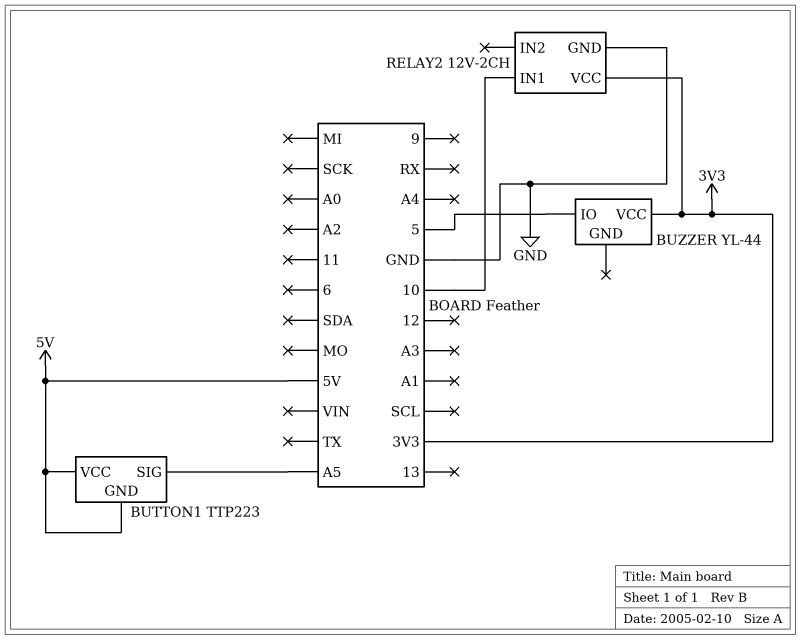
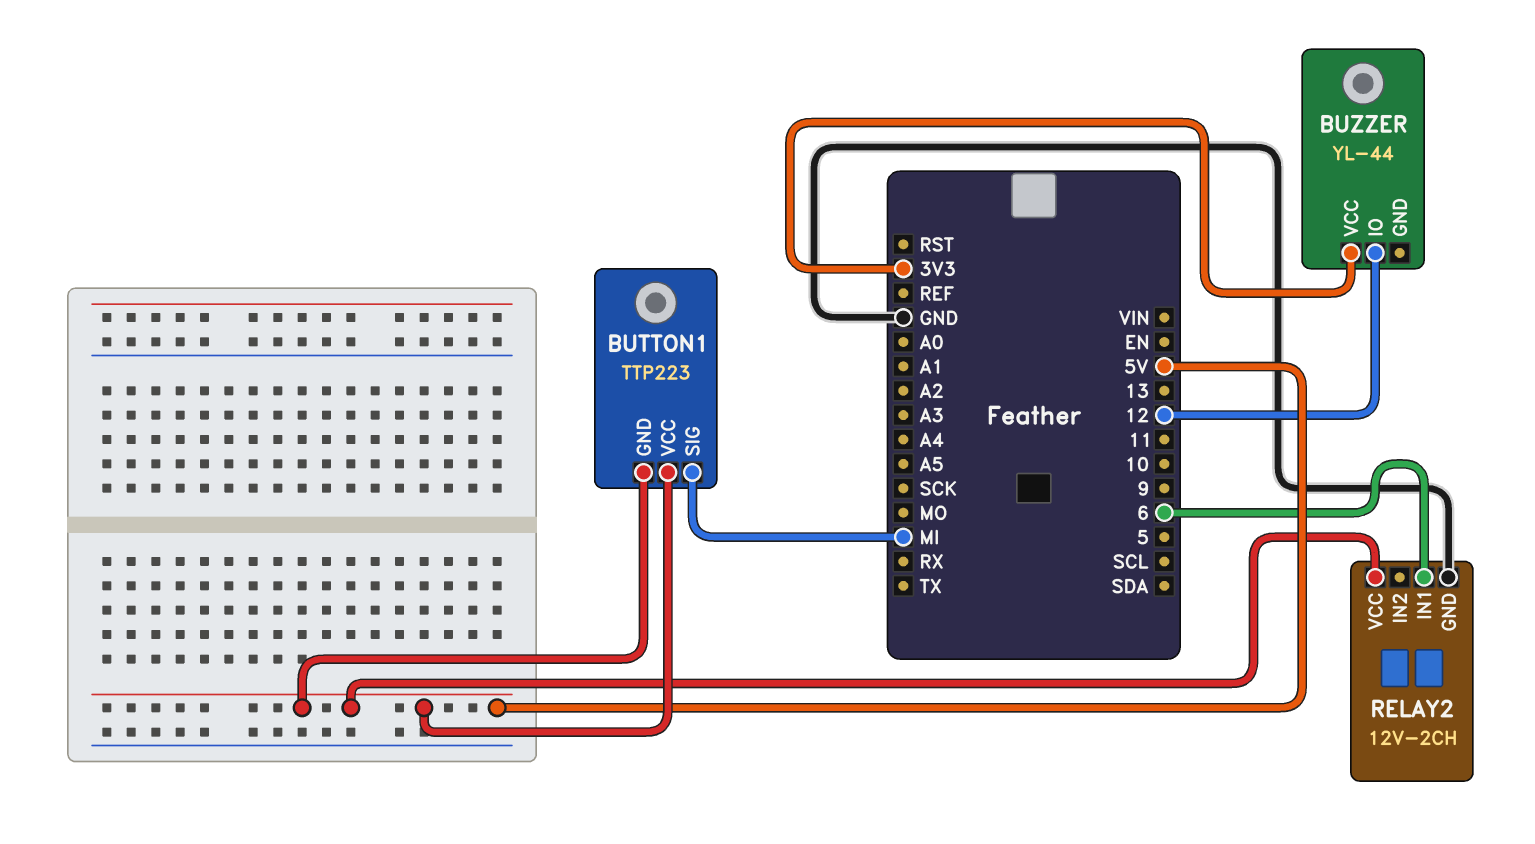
BUTTON1 pin SIG: A5 -> MI
BUZZER pin IO: 5 -> 12
RELAY2 pin IN1: 10 -> 6
RELAY2 pin VCC: 3V3 -> 5V

